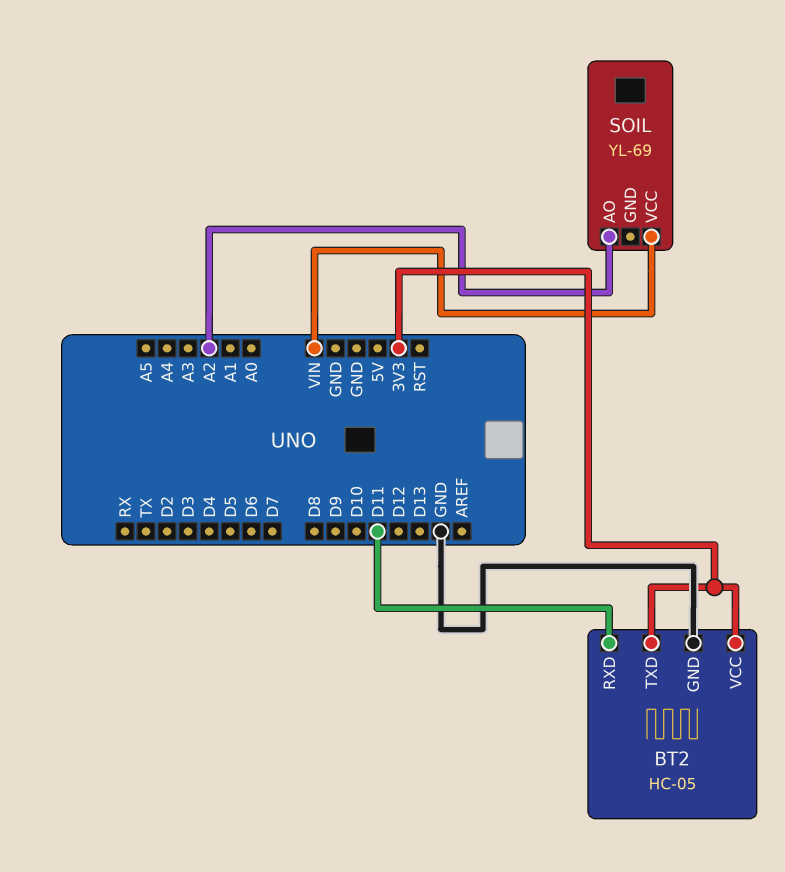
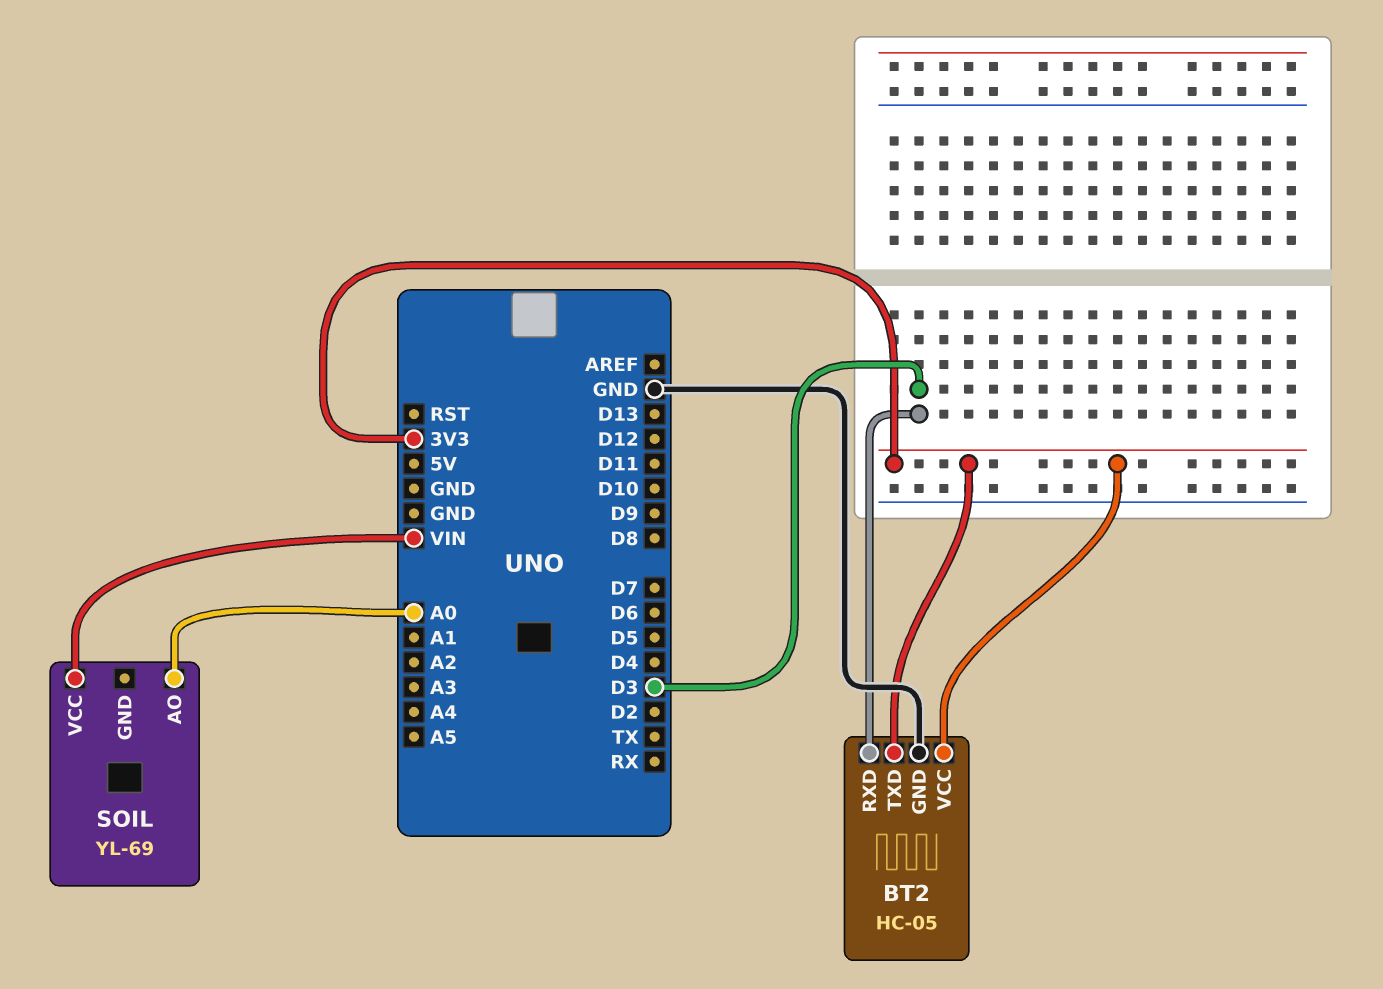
BT2 pin RXD: D11 -> D3
SOIL pin AO: A2 -> A0

